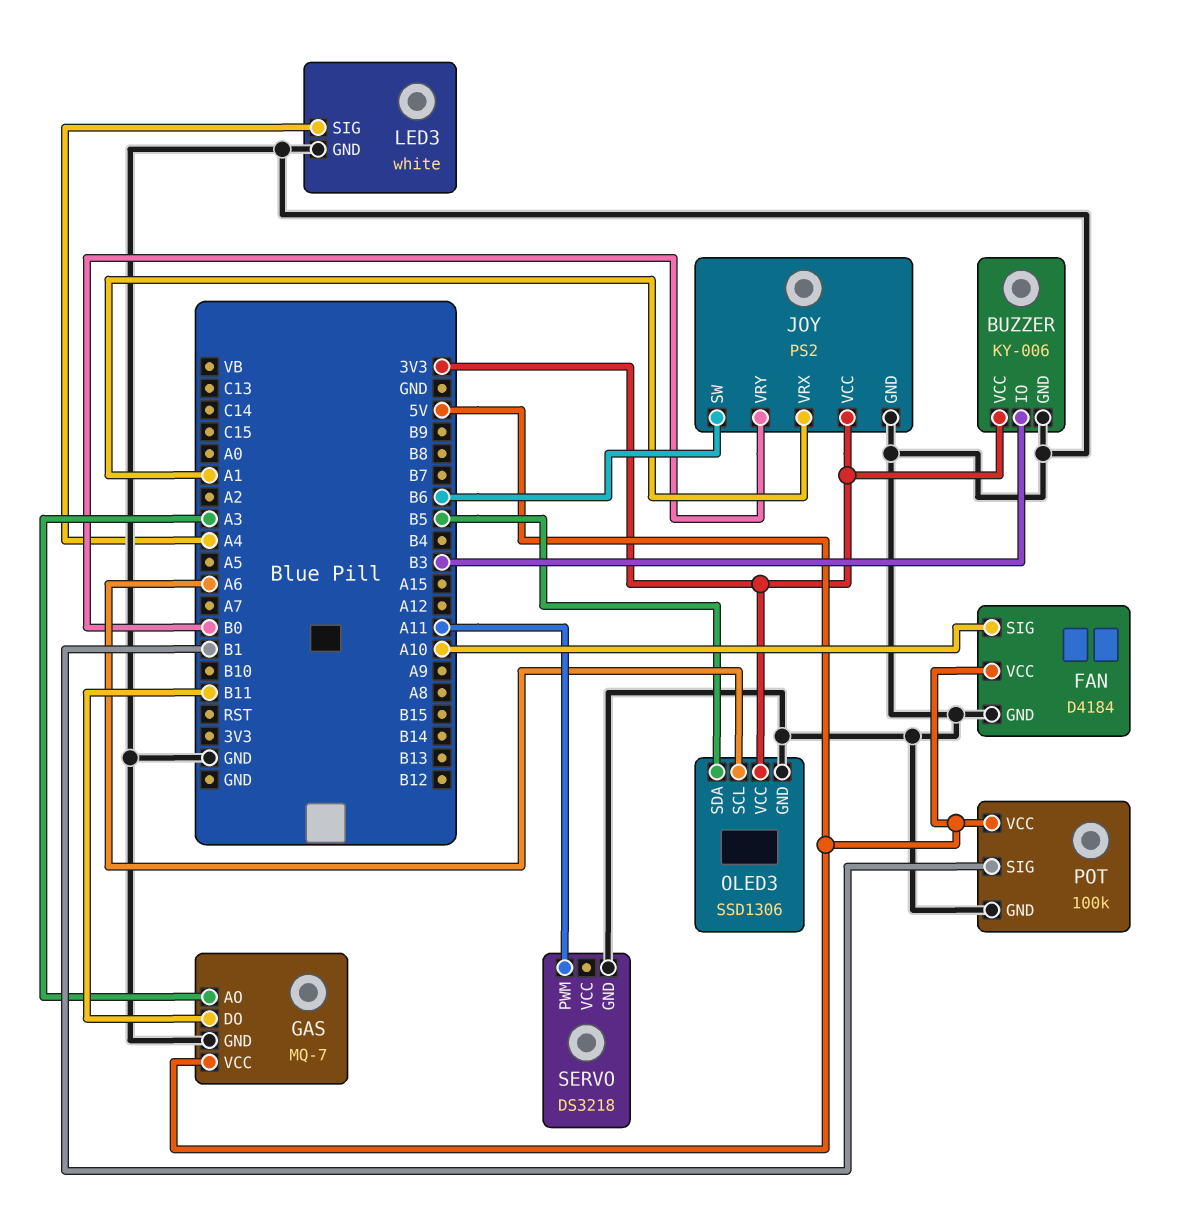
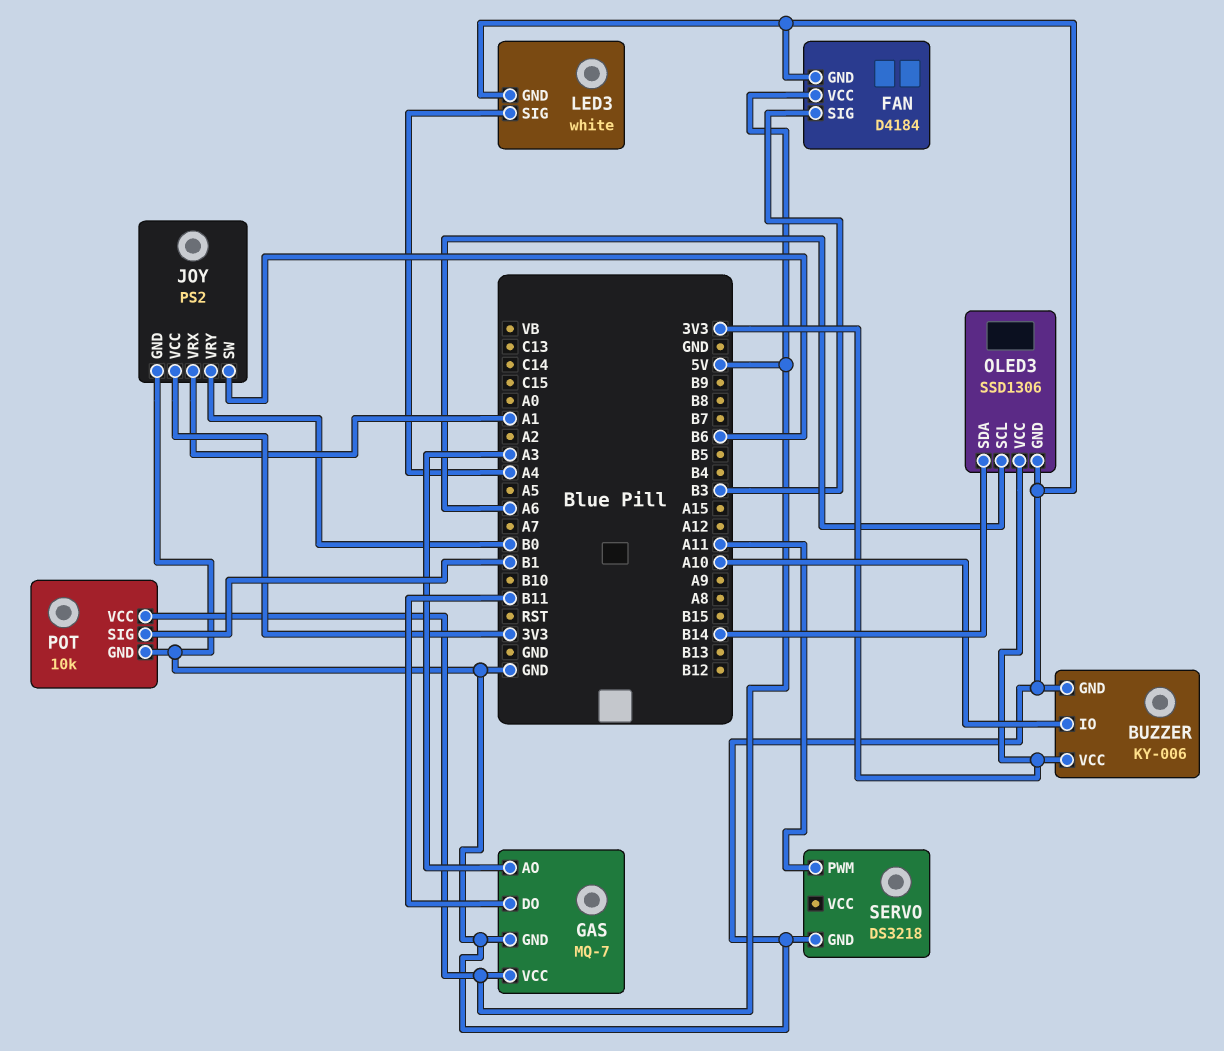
BUZZER pin IO: B3 -> A10
FAN pin SIG: A10 -> B3
OLED3 pin SDA: B5 -> B14
POT: 100k -> 10k

